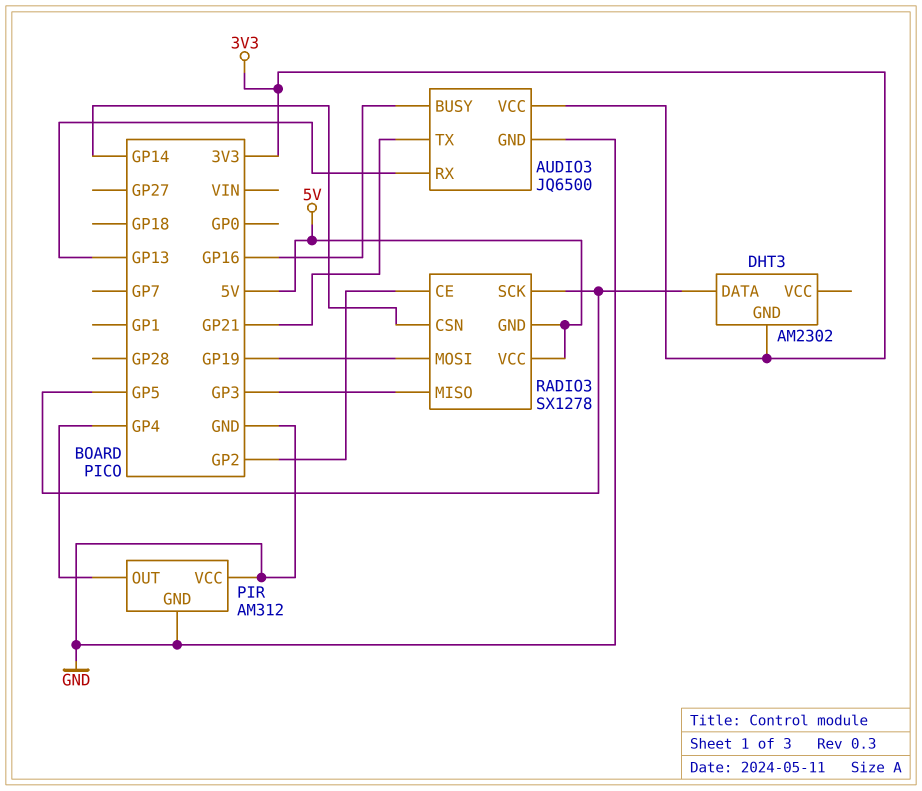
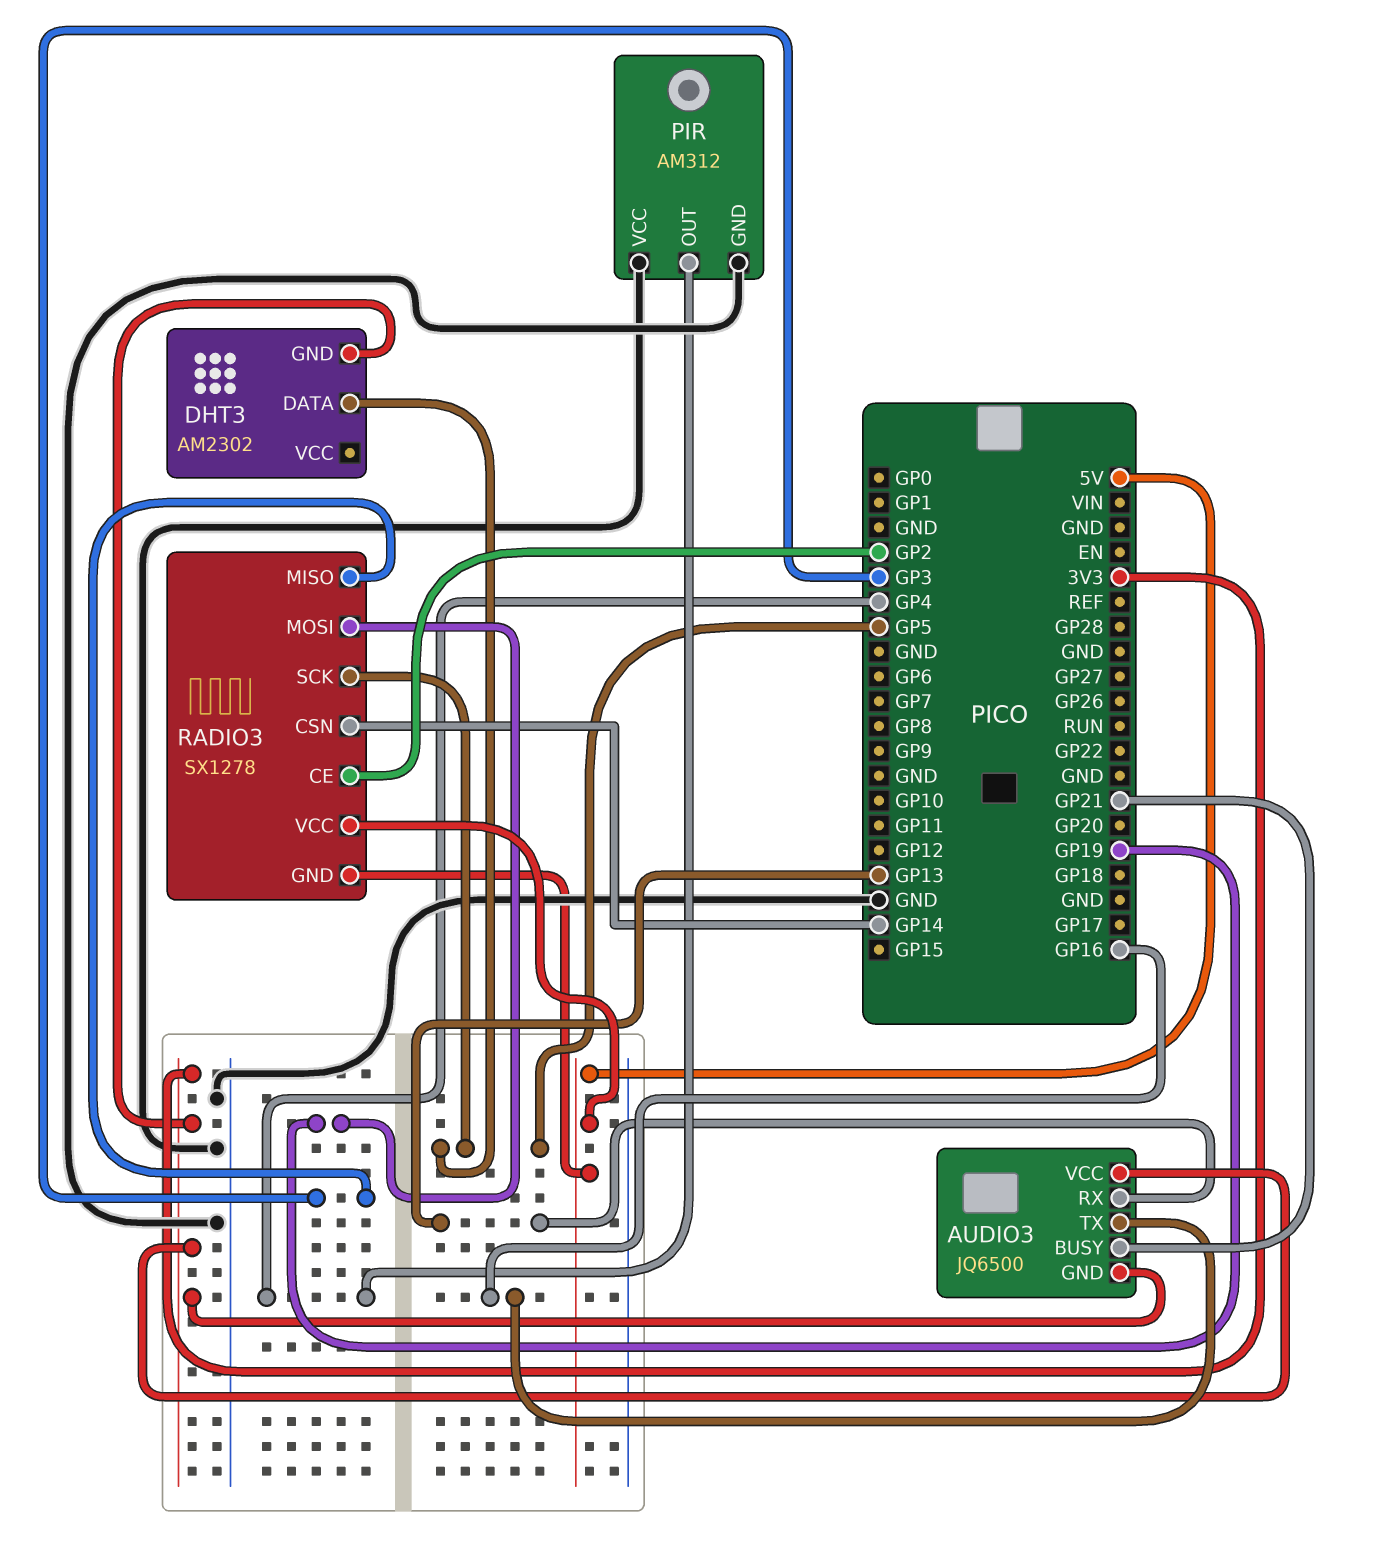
AUDIO3 pin BUSY: GP16 -> GP21
AUDIO3 pin GND: GND -> 3V3
AUDIO3 pin TX: GP21 -> GP16

